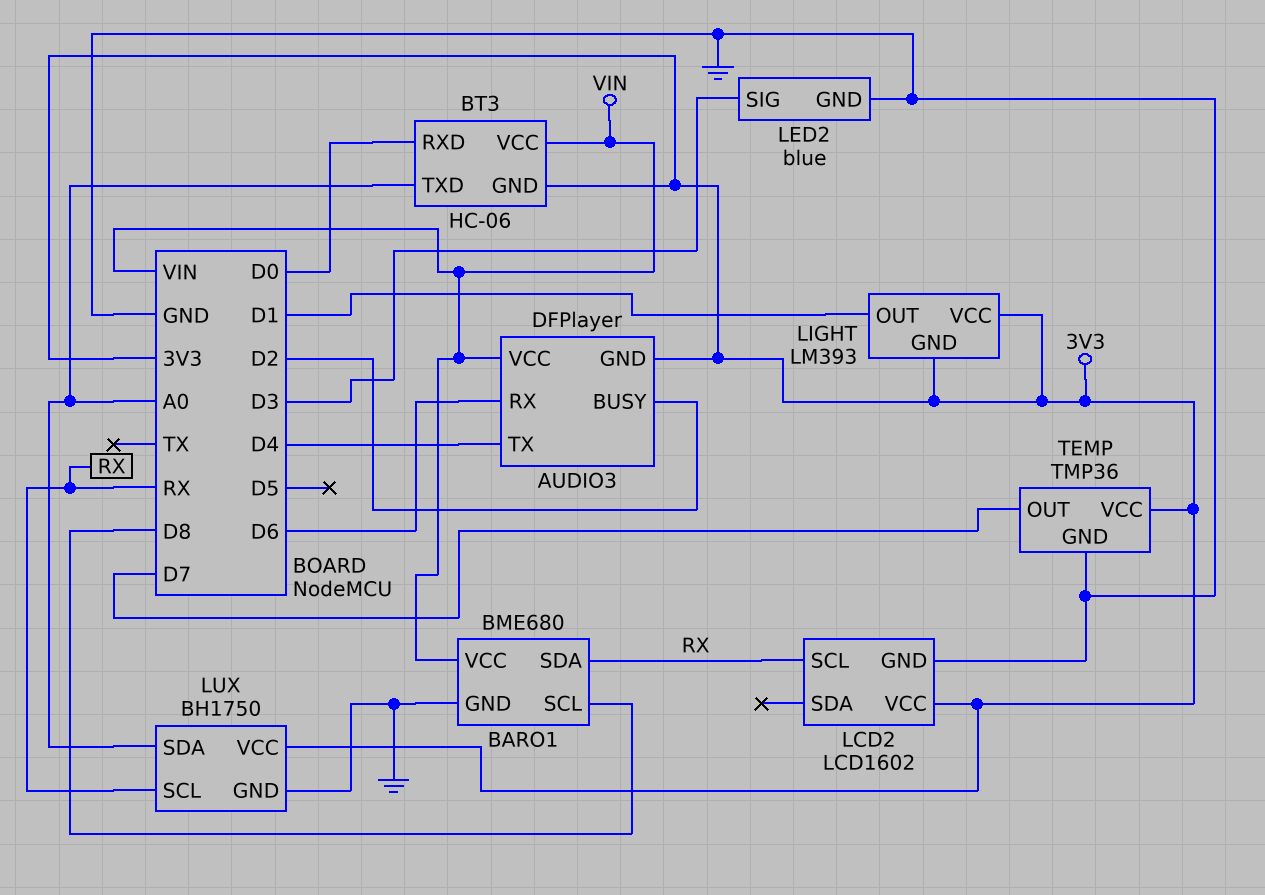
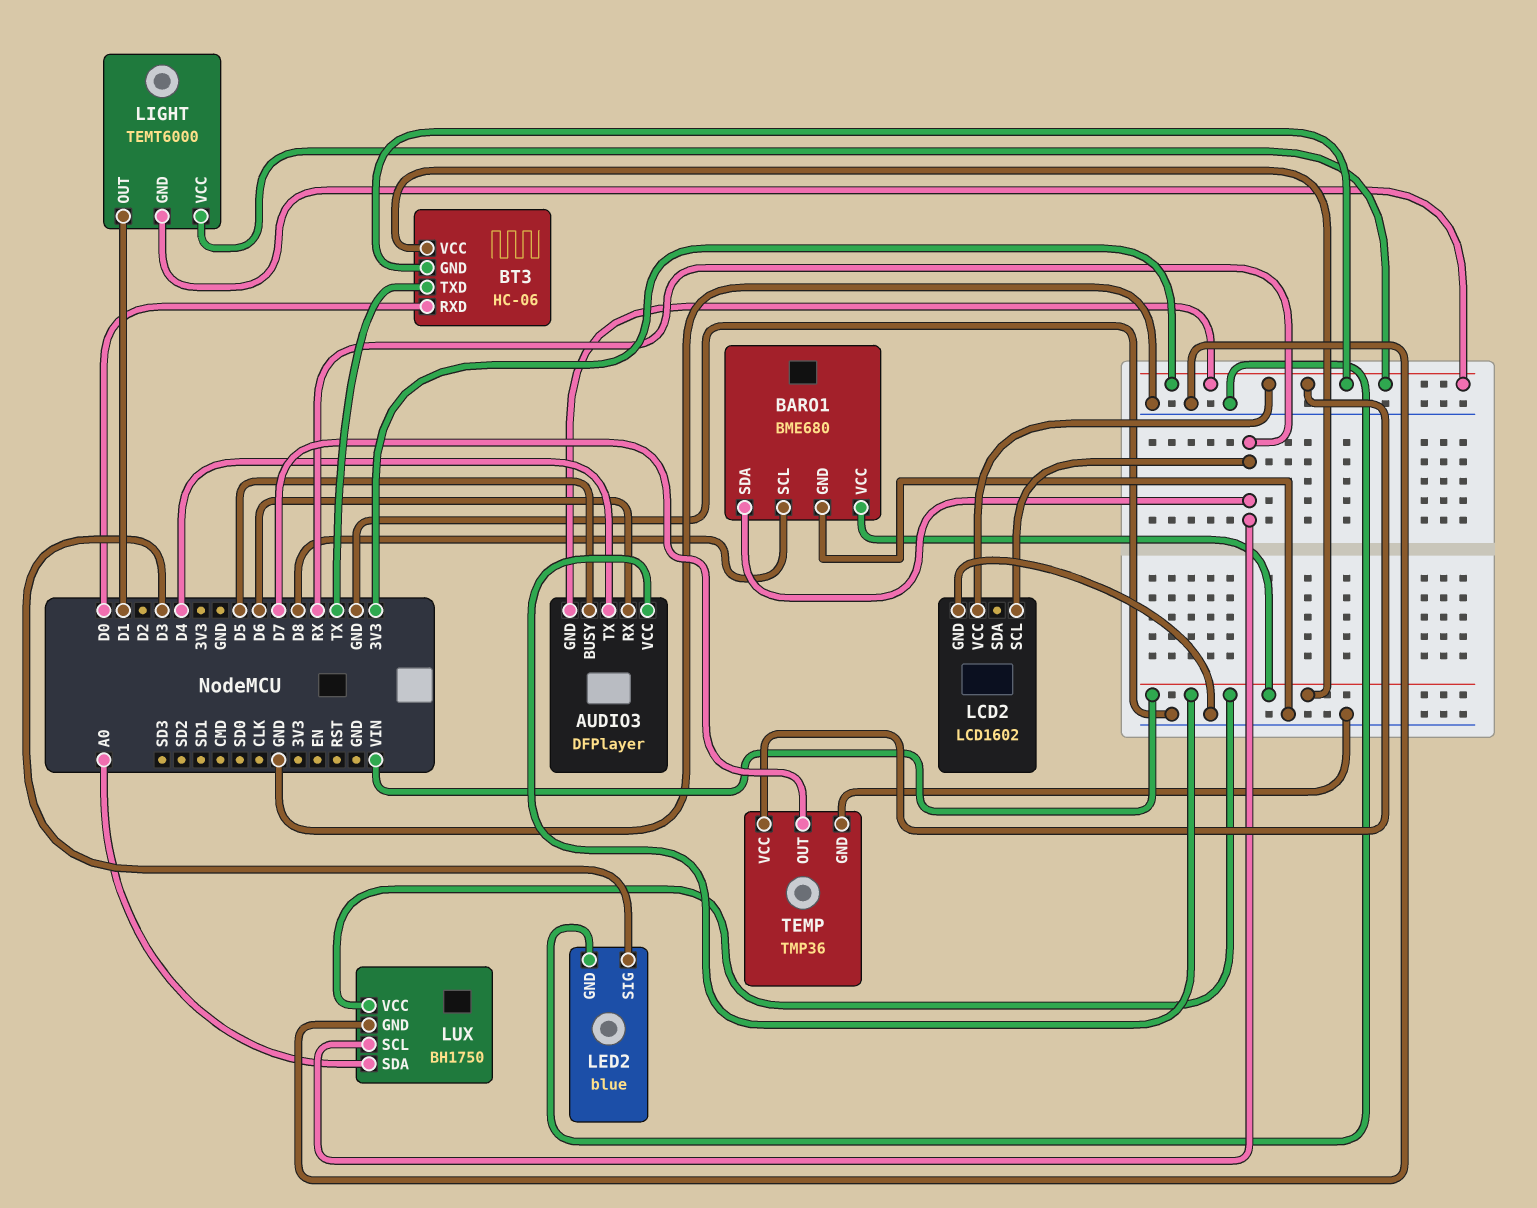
AUDIO3 pin BUSY: D2 -> D5
BT3 pin TXD: A0 -> TX
LIGHT: LM393 -> TEMT6000
LUX pin VCC: 3V3 -> VIN

